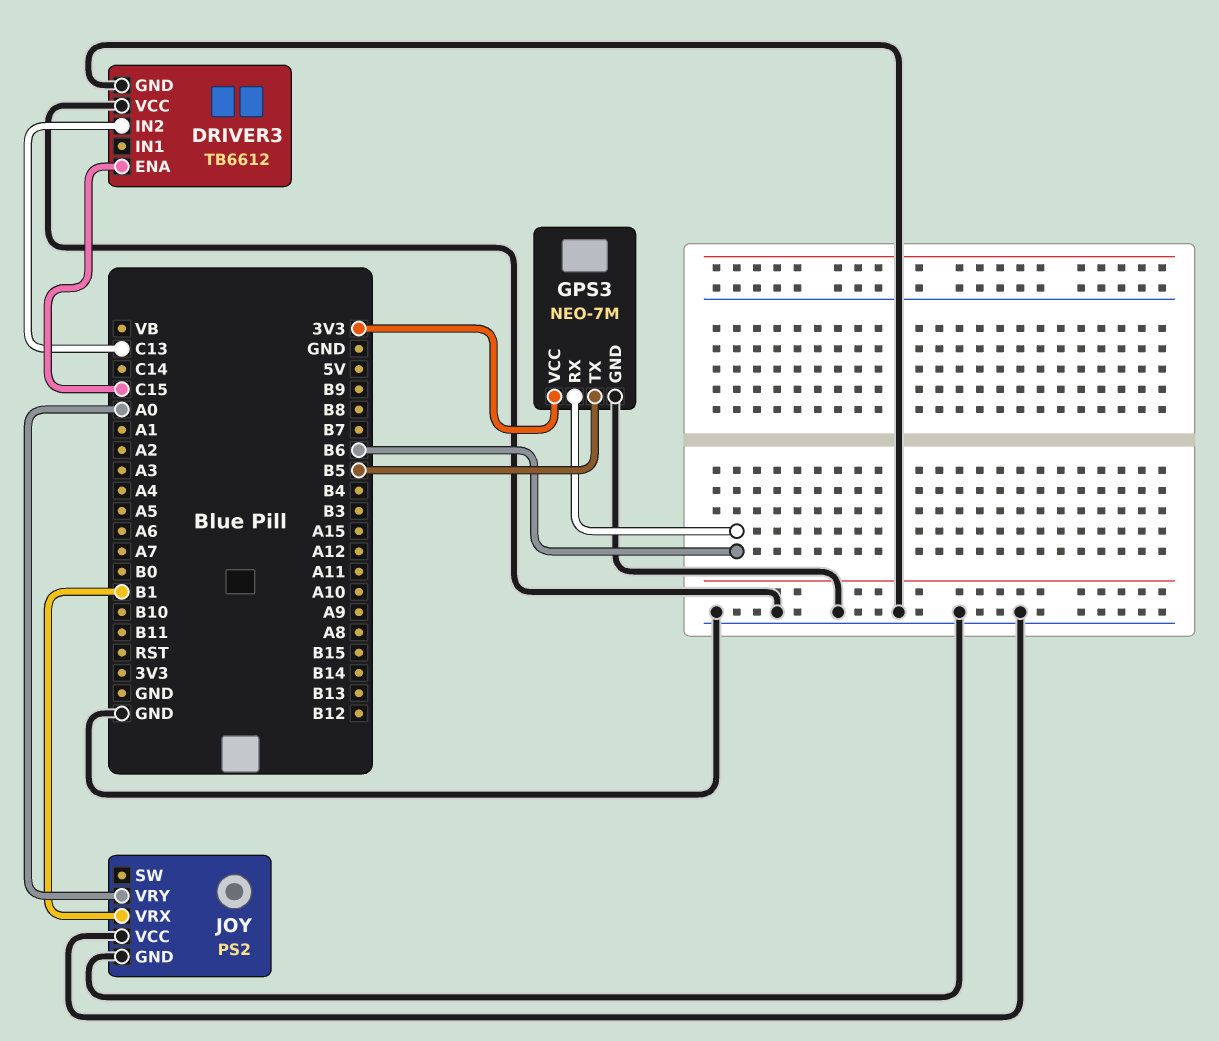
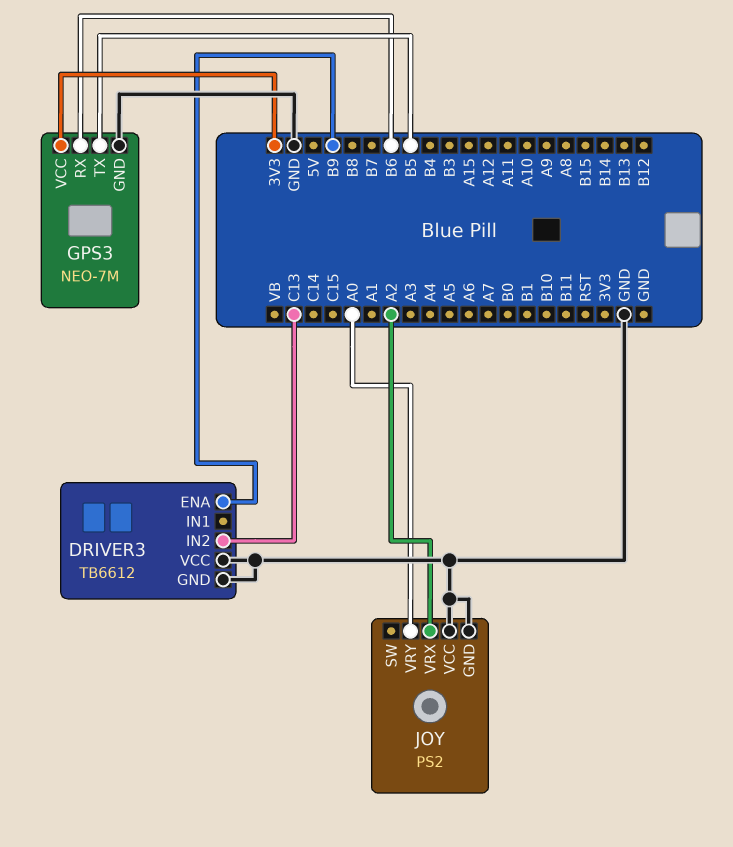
DRIVER3 pin ENA: C15 -> B9
JOY pin VRX: B1 -> A2

